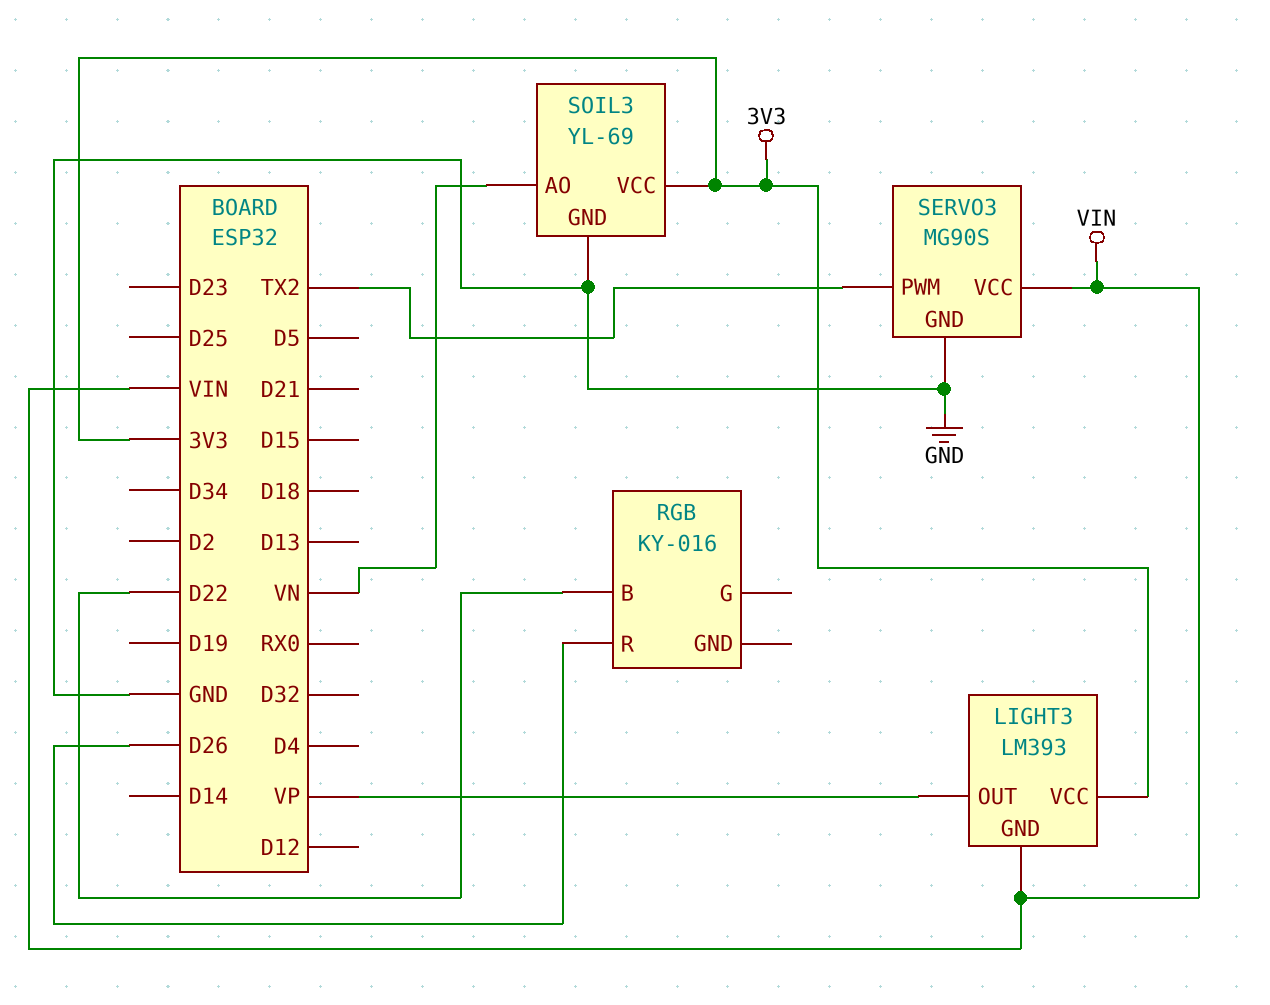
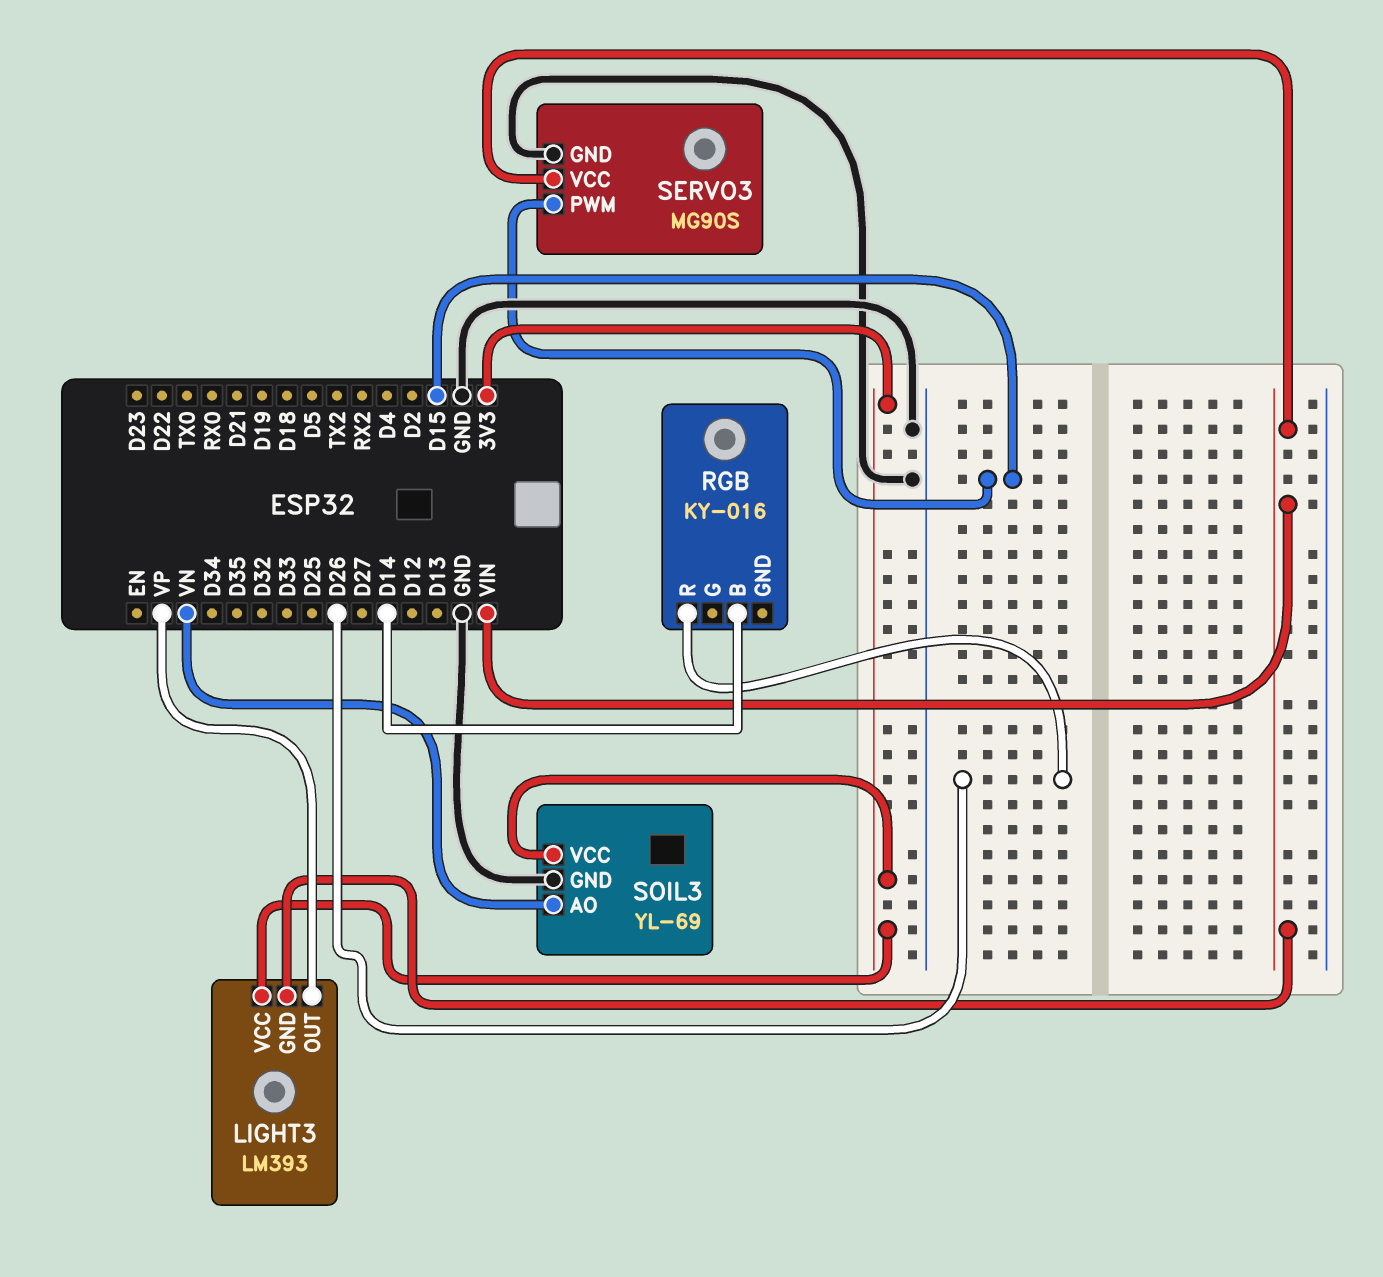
RGB pin B: D22 -> D14
SERVO3 pin PWM: TX2 -> D15

